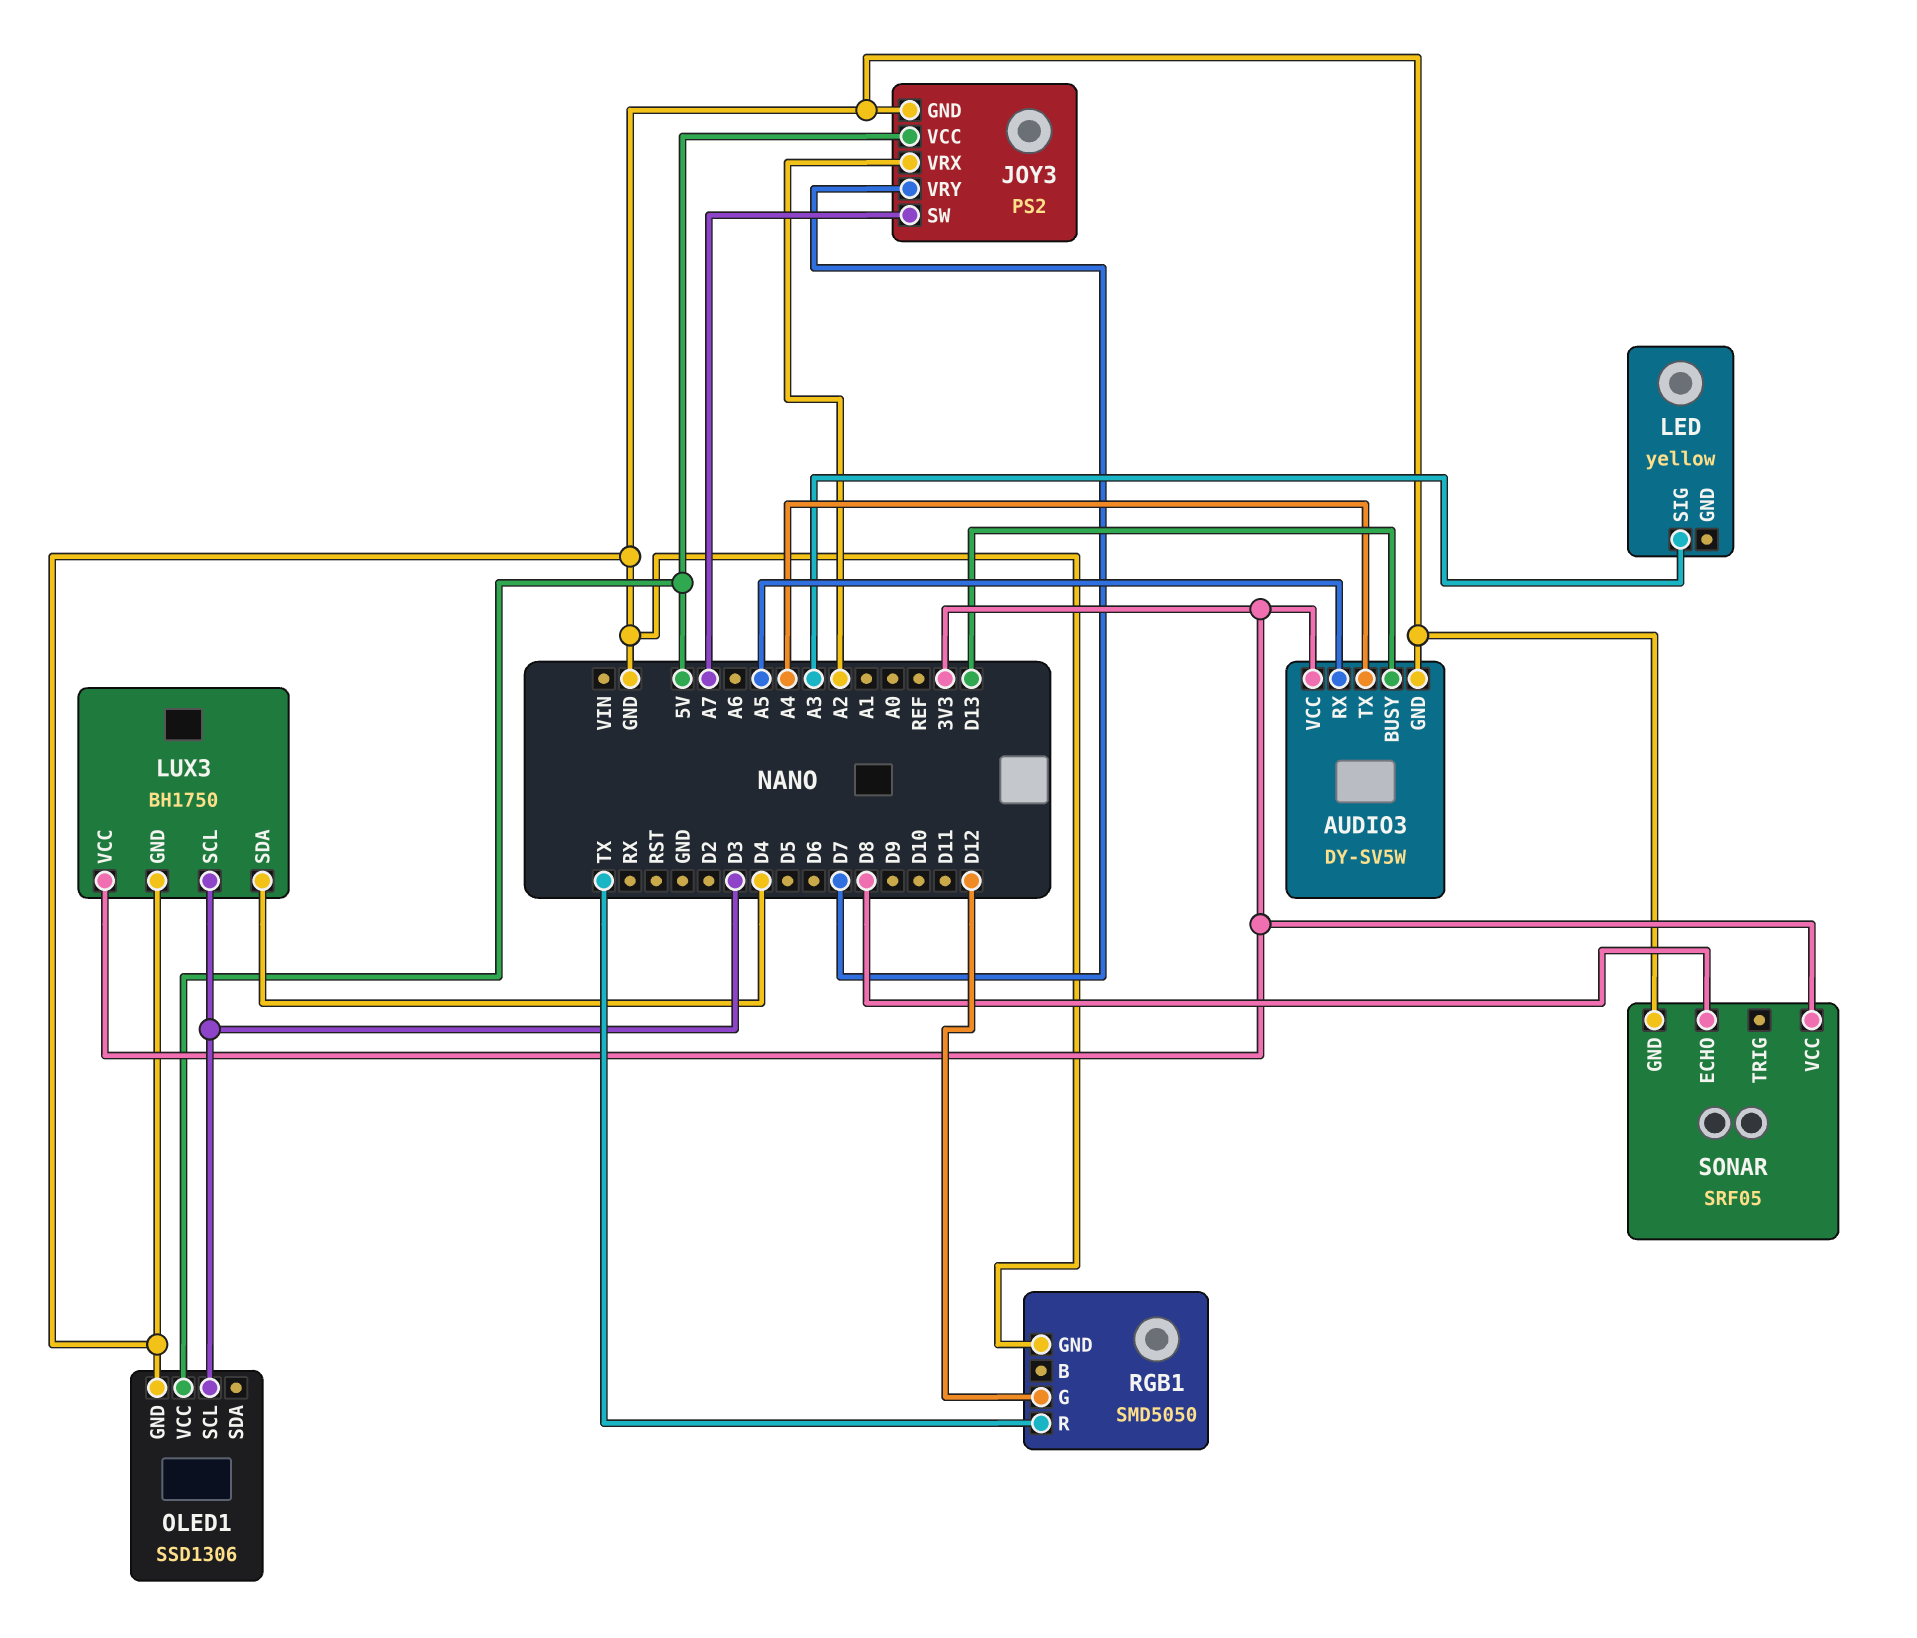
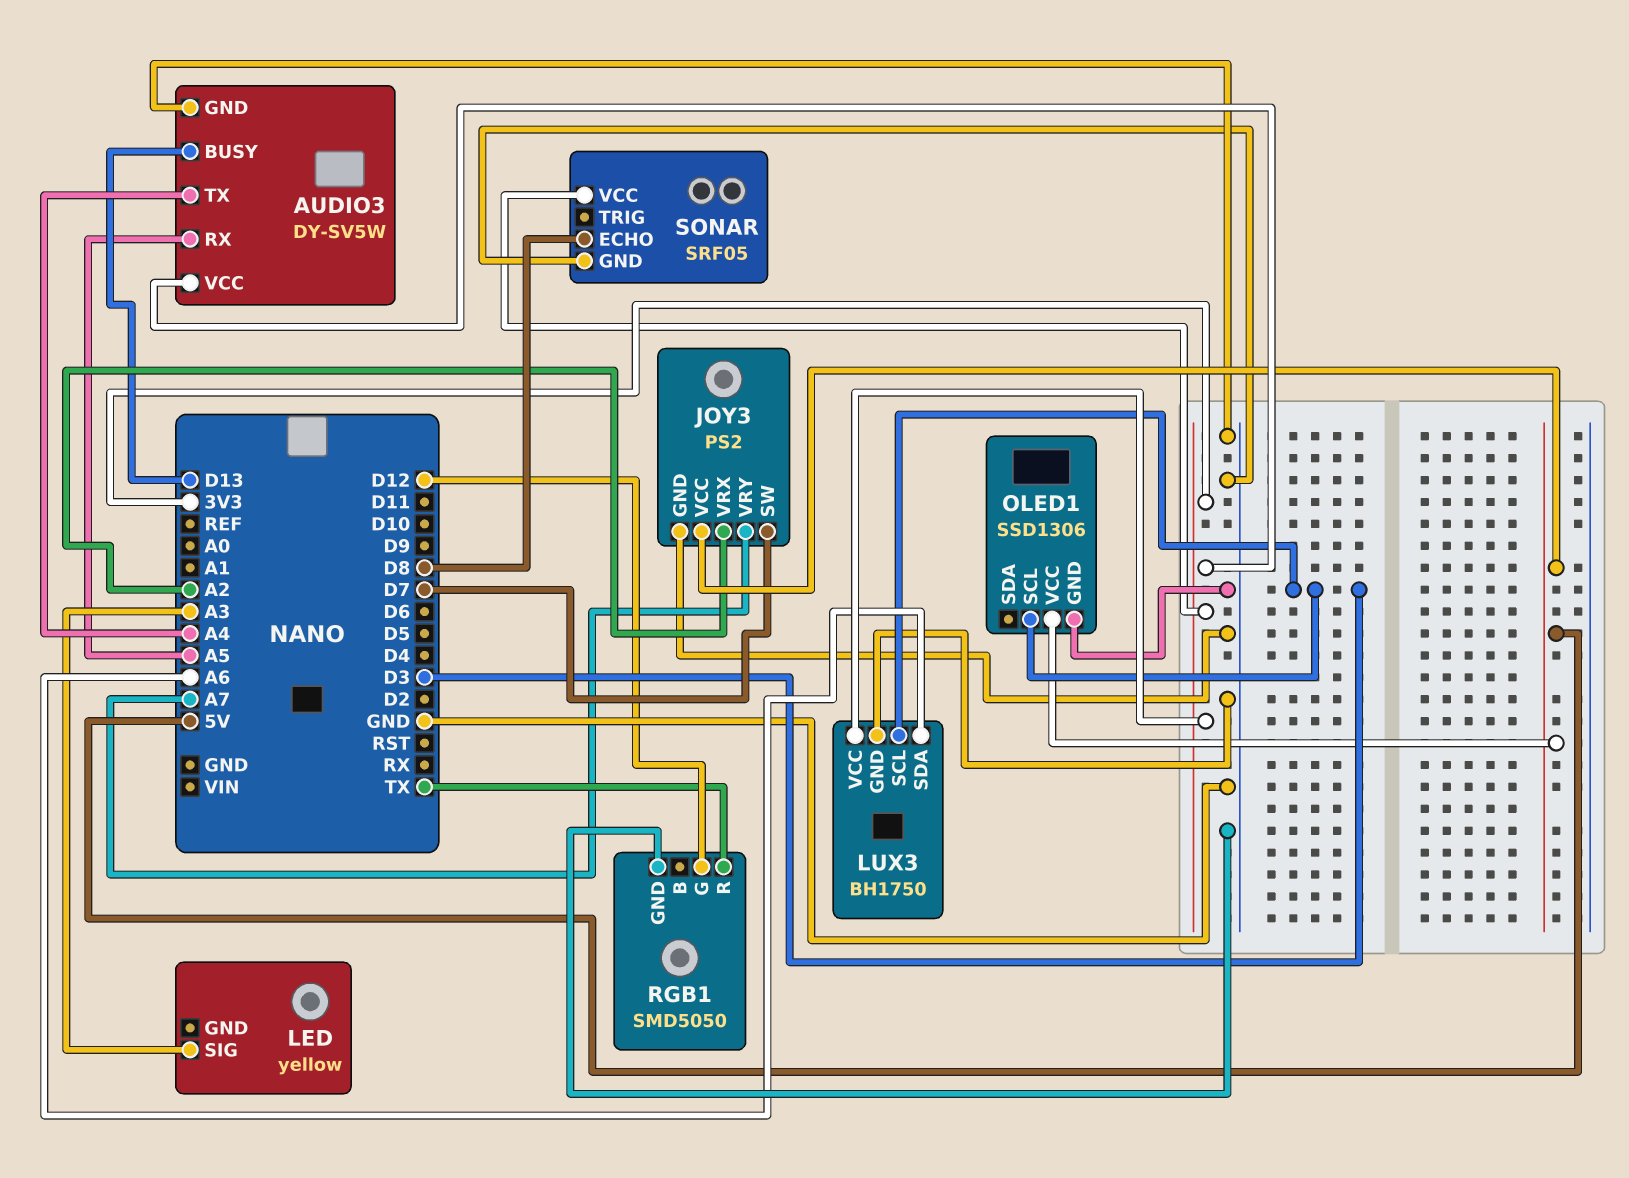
JOY3 pin SW: A7 -> D7
JOY3 pin VRY: D7 -> A7
LUX3 pin SDA: D4 -> A6

